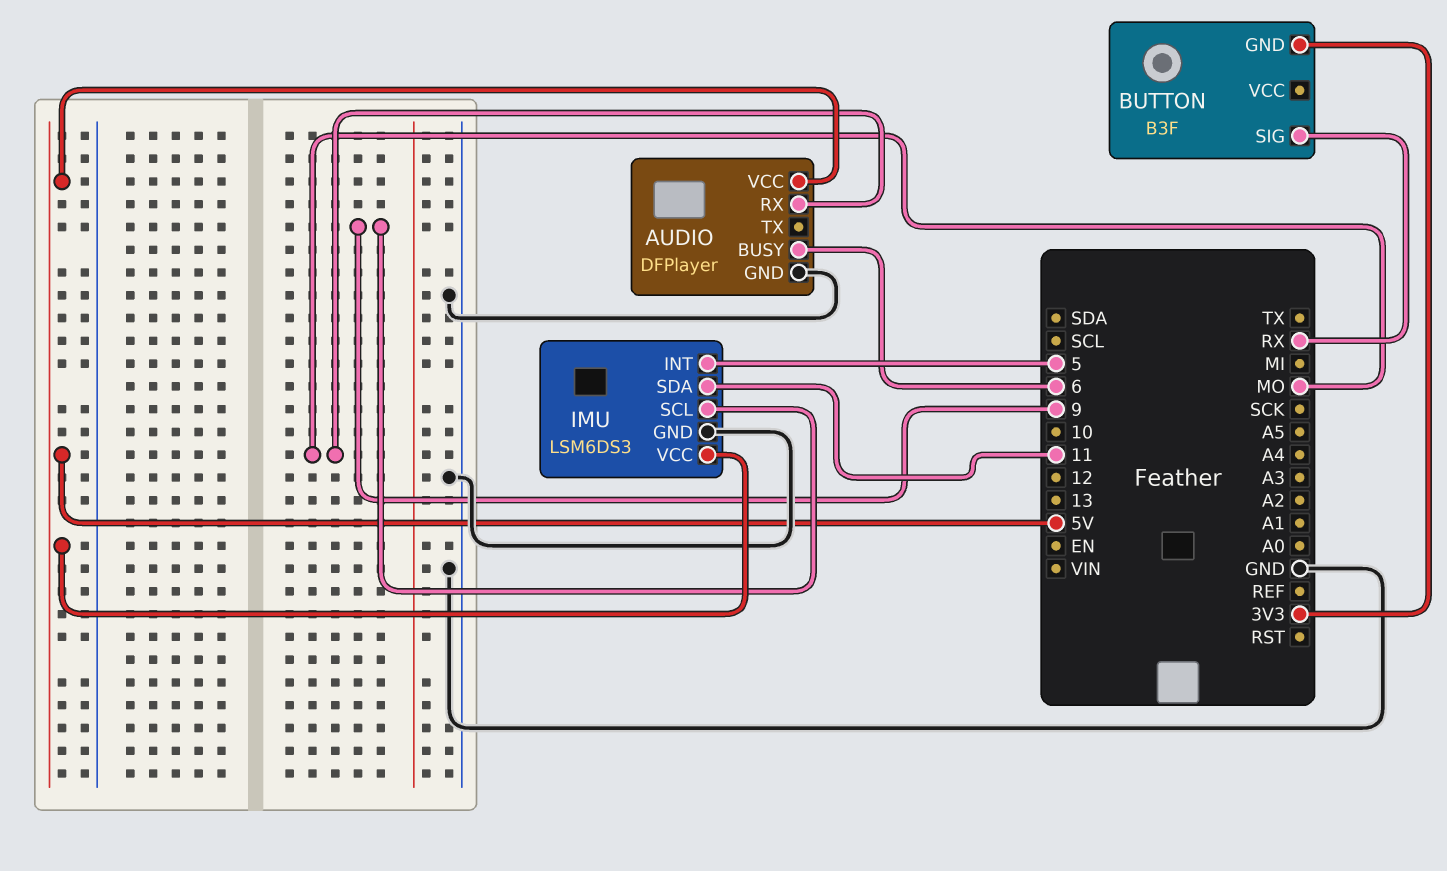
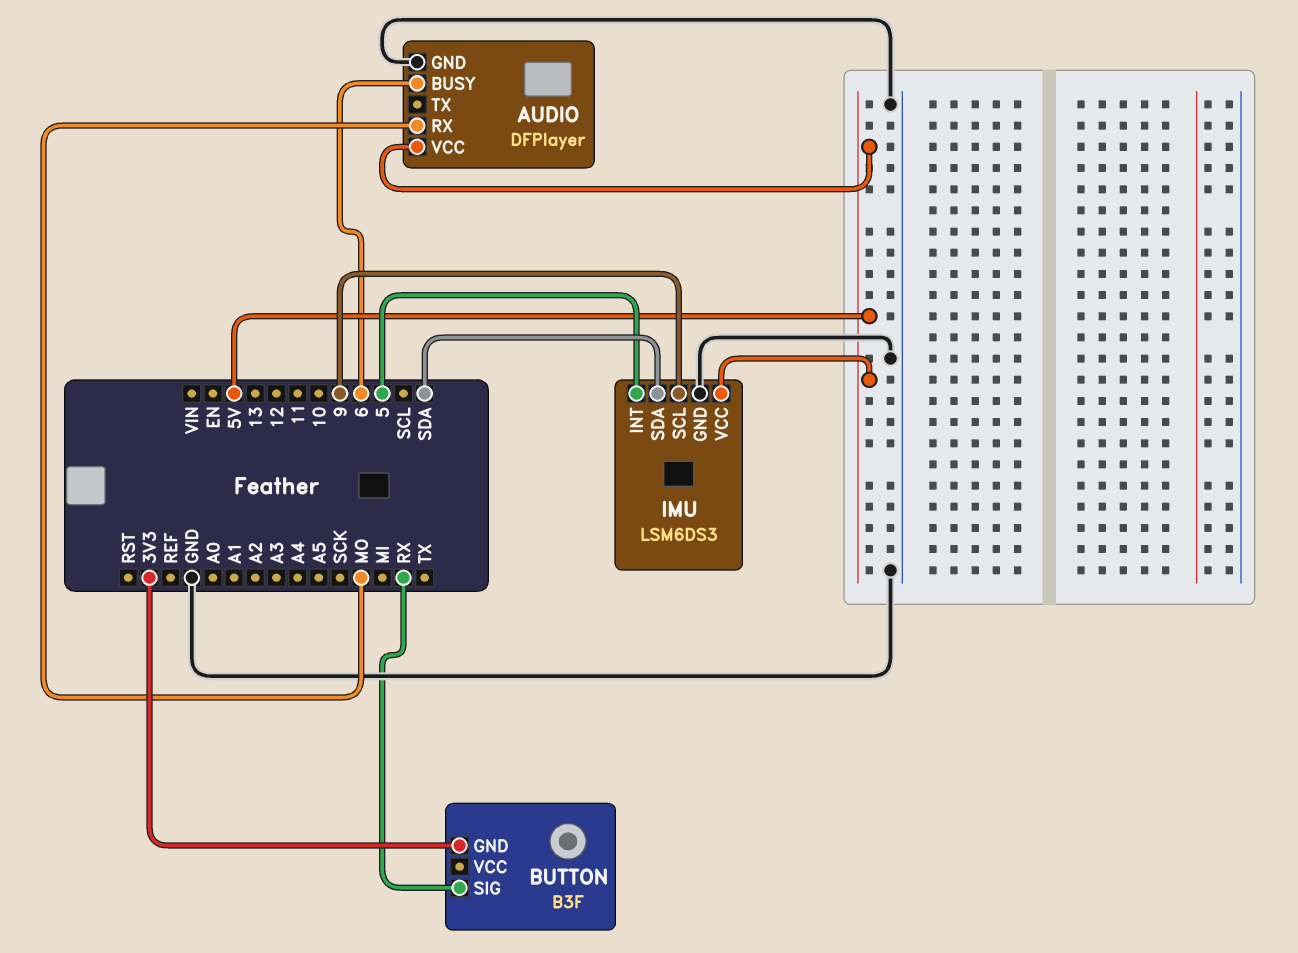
IMU pin SDA: 11 -> SDA

